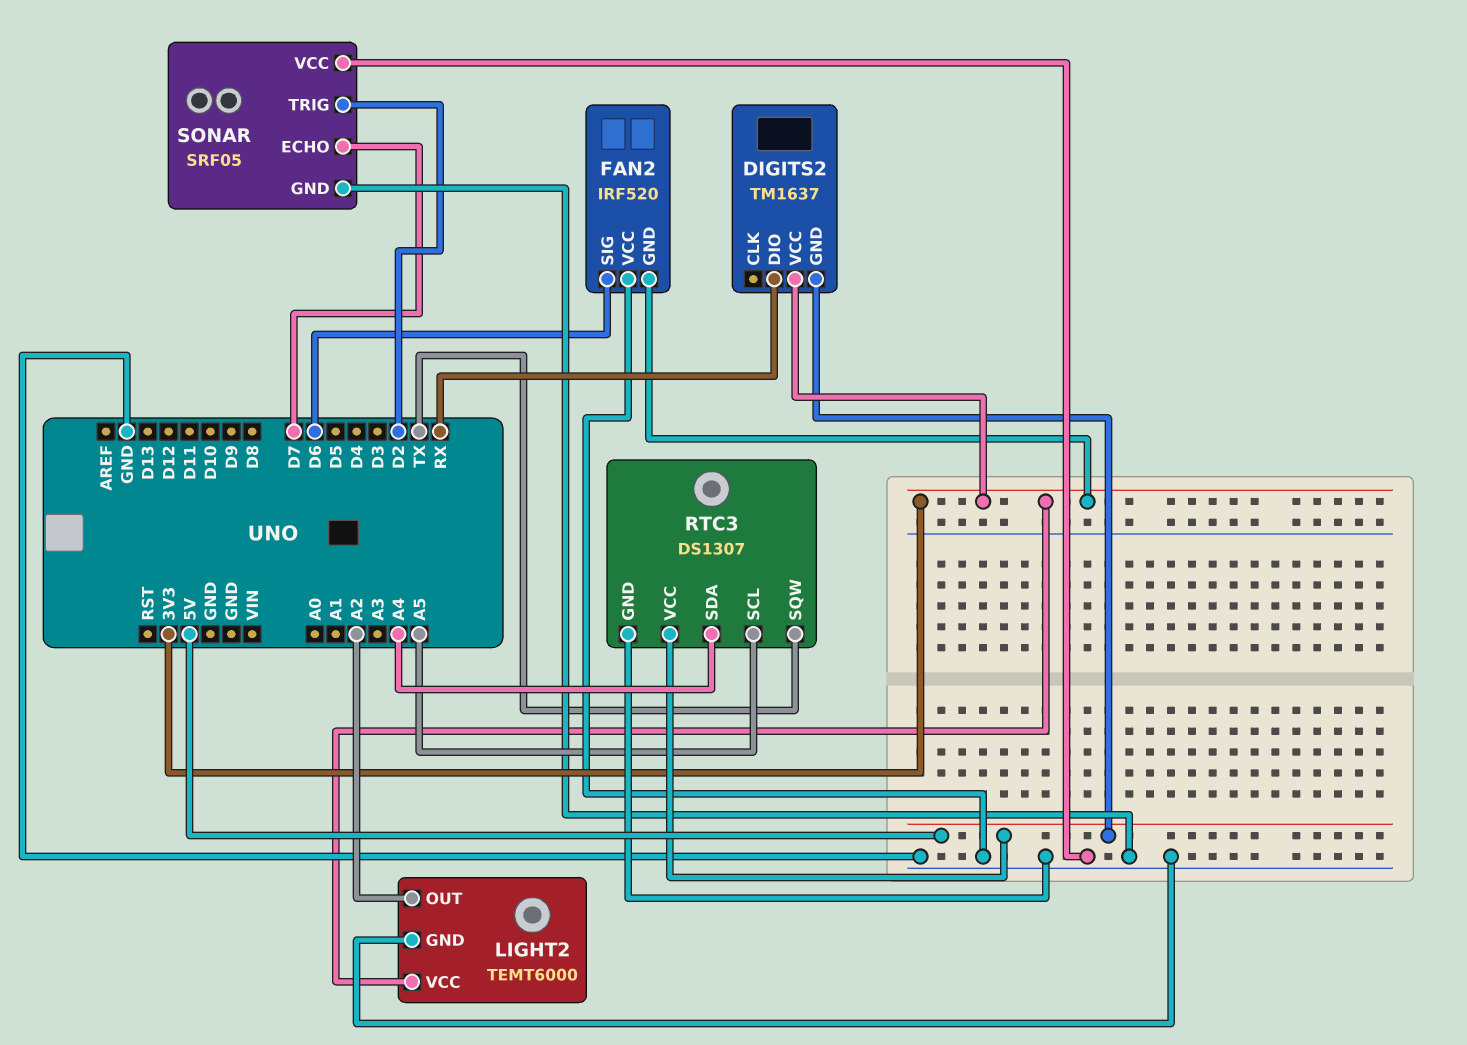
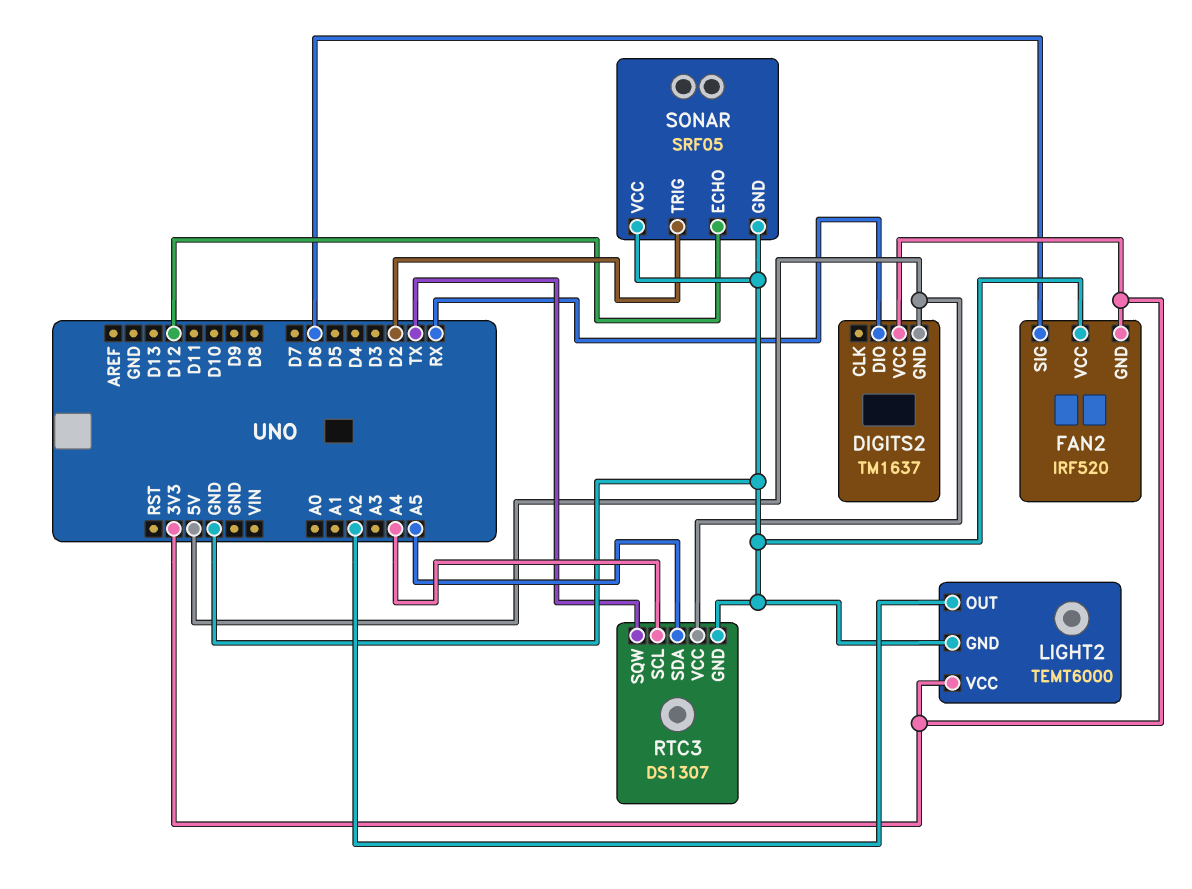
RTC3 pin SCL: A5 -> A4
RTC3 pin SDA: A4 -> A5
SONAR pin ECHO: D7 -> D12

